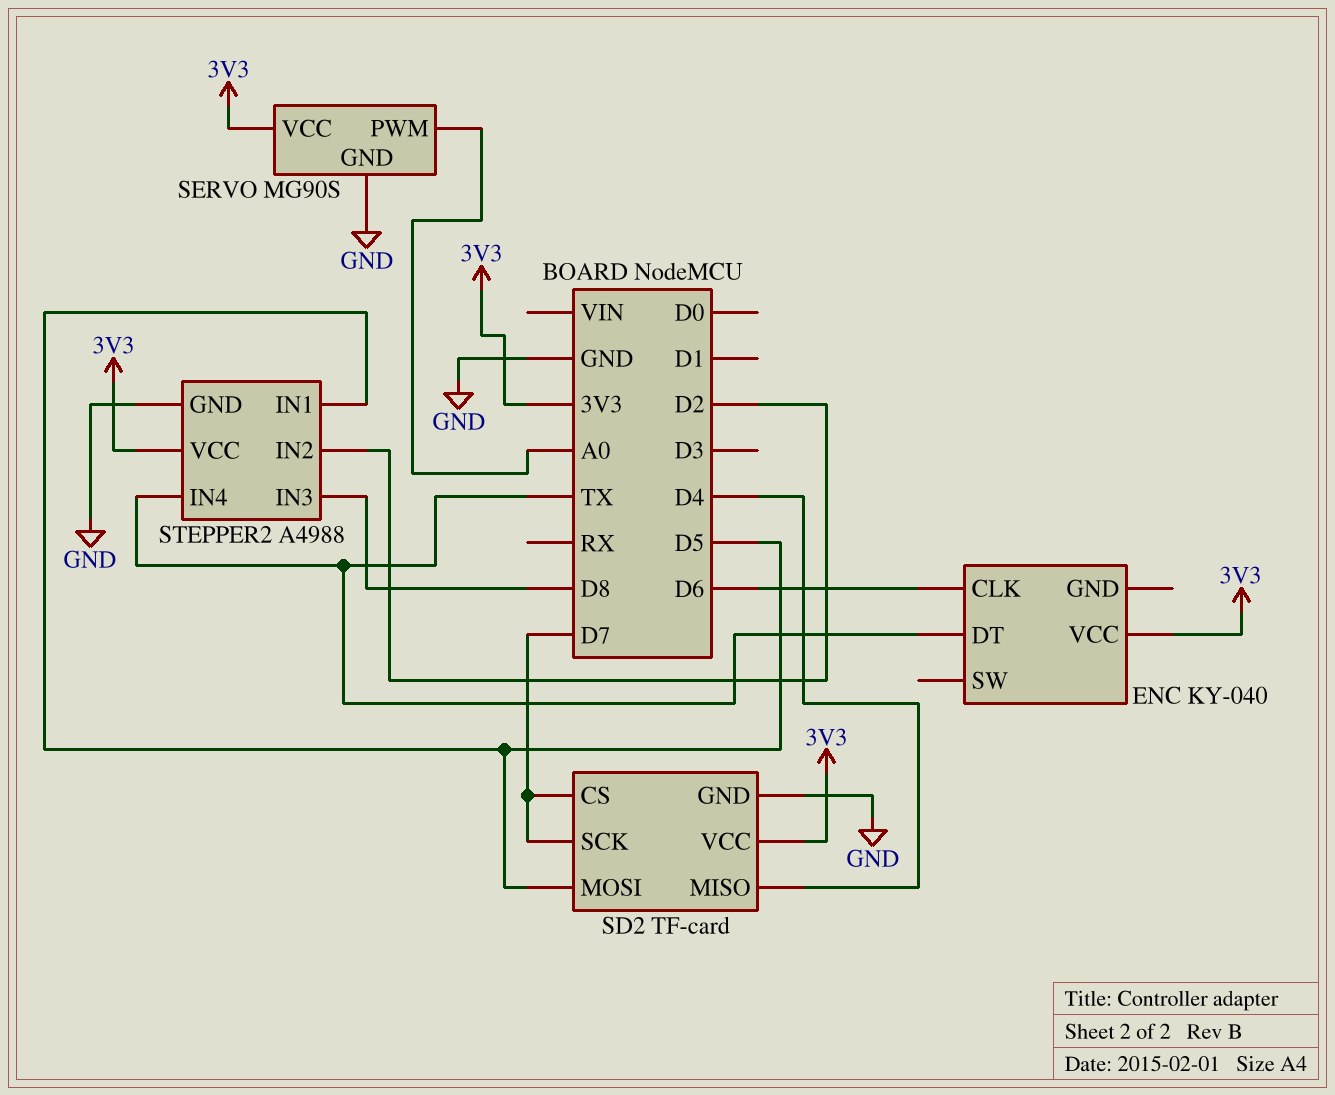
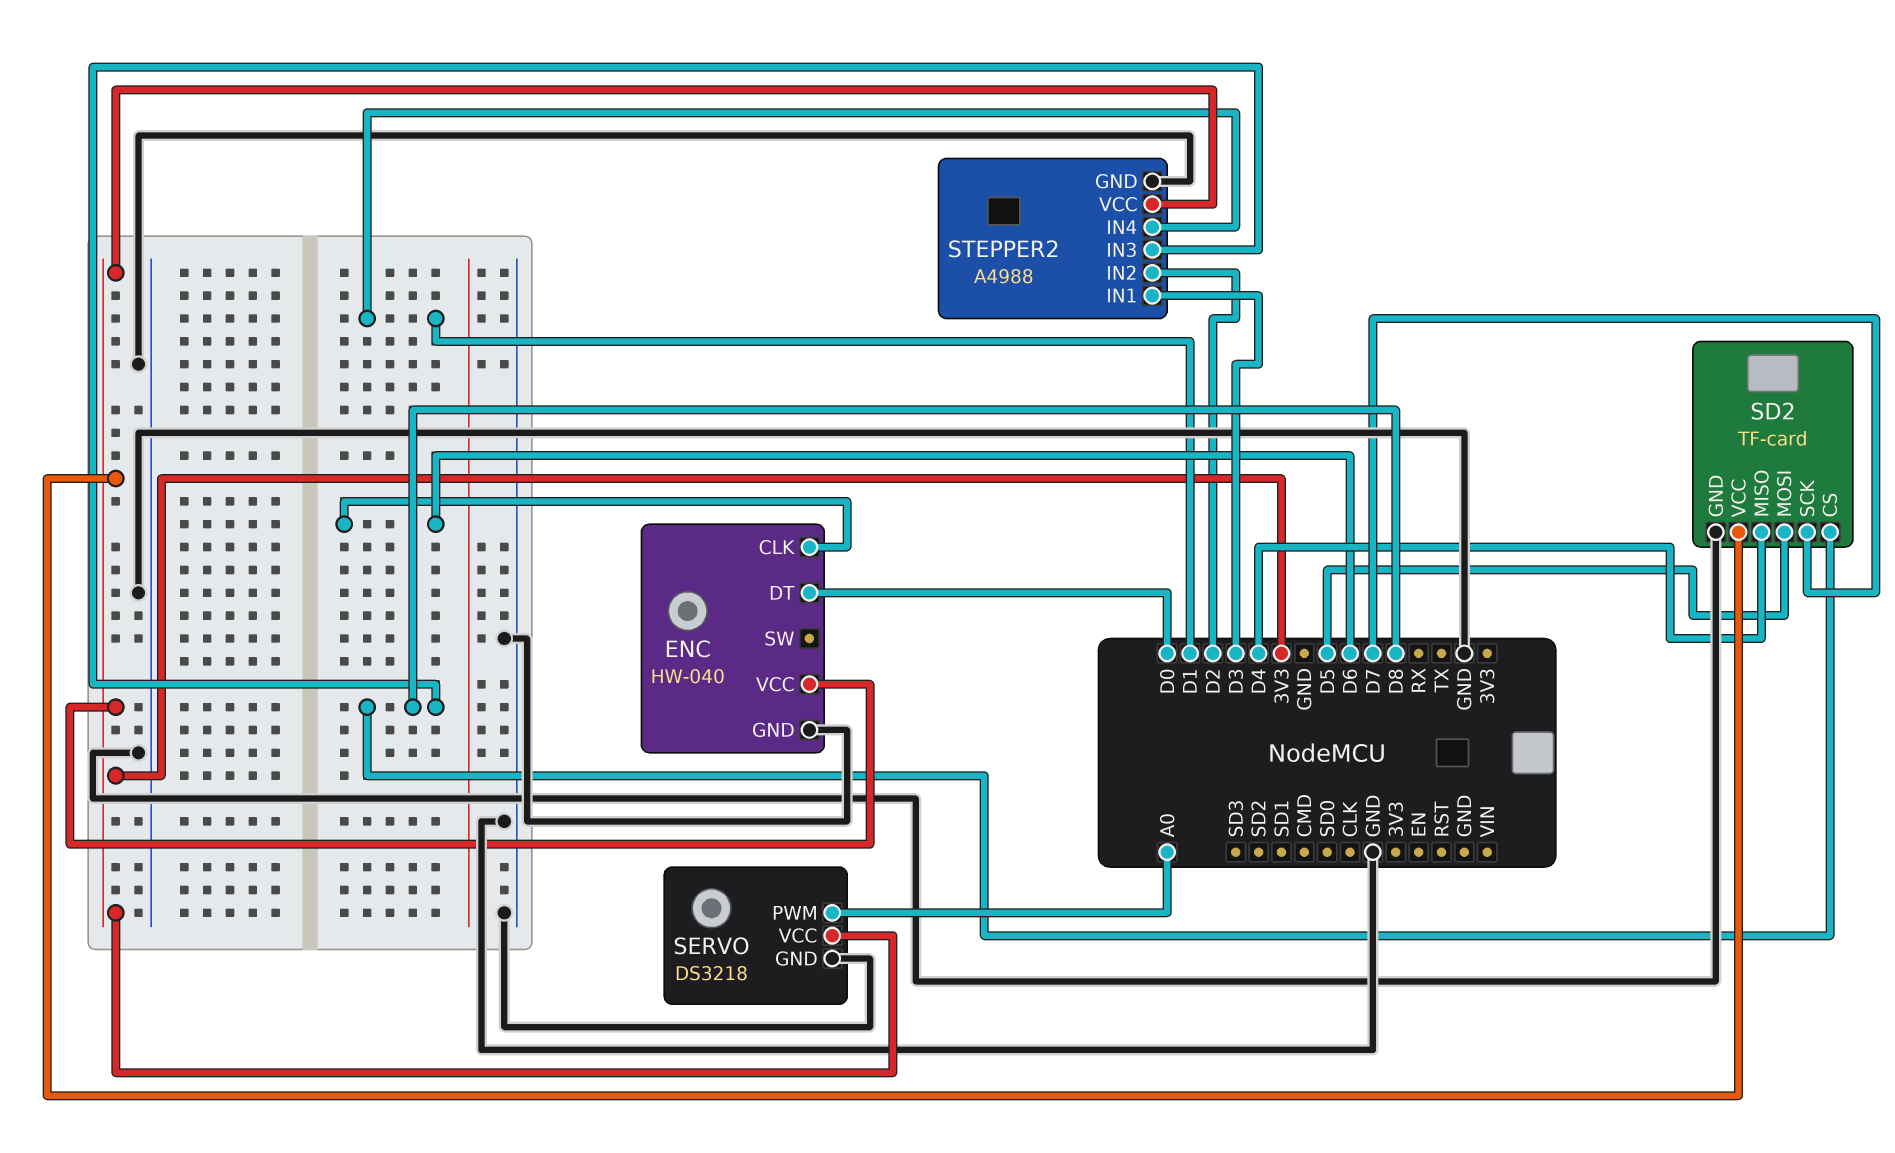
ENC: KY-040 -> HW-040
ENC pin DT: TX -> D0
ENC pin GND: none -> GND
SD2 pin CS: D7 -> D8
SERVO: MG90S -> DS3218
STEPPER2 pin IN1: D5 -> D3
STEPPER2 pin IN4: TX -> D1

